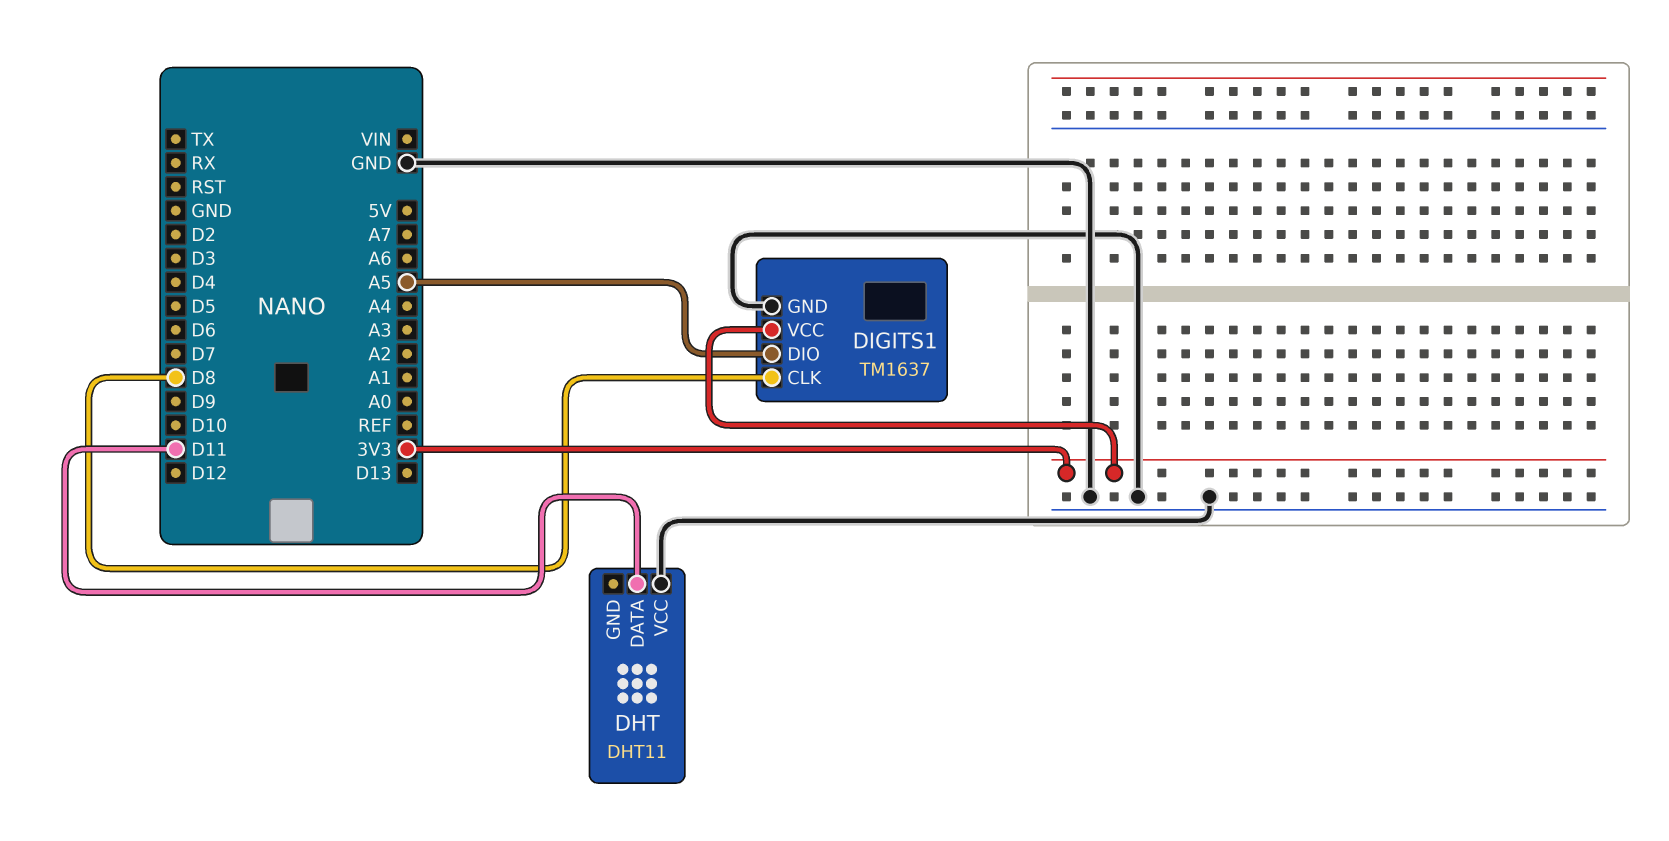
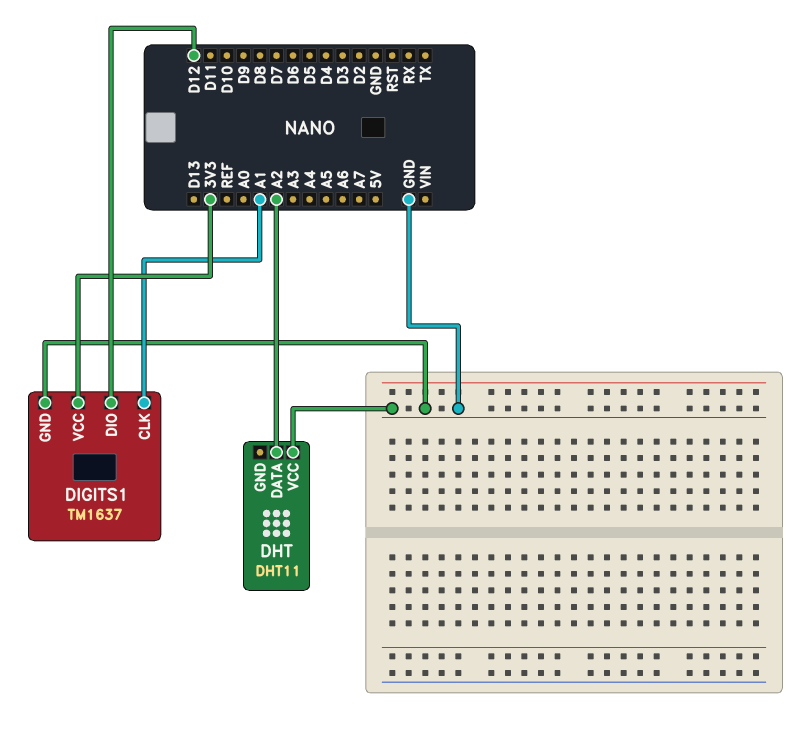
DHT pin DATA: D11 -> A2
DIGITS1 pin CLK: D8 -> A1
DIGITS1 pin DIO: A5 -> D12

